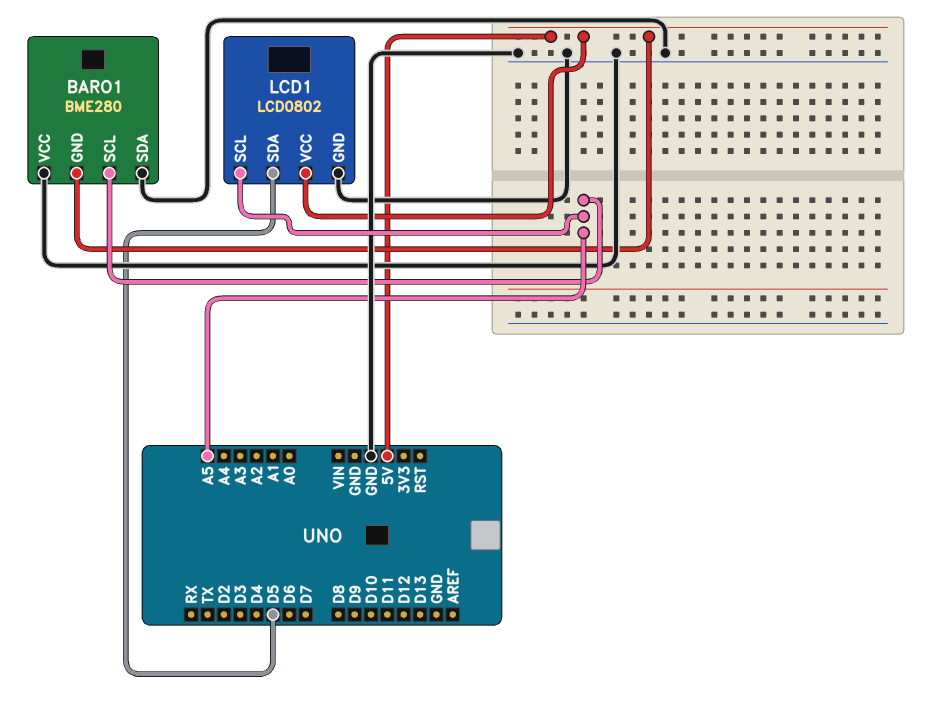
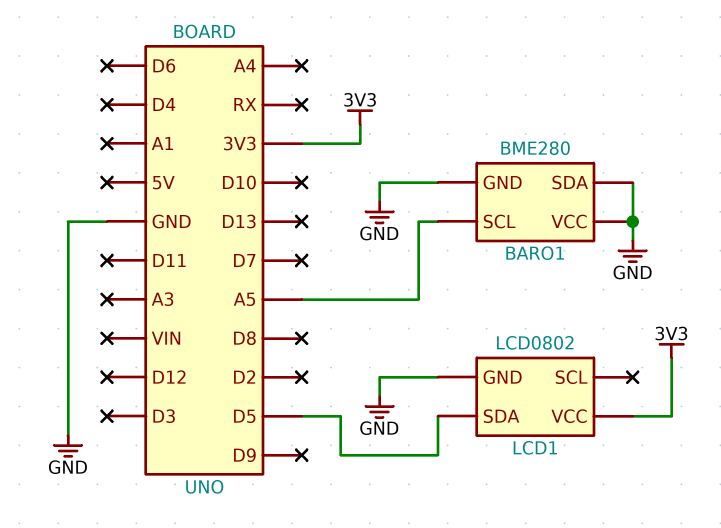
BARO1 pin GND: 5V -> GND
LCD1 pin SCL: A5 -> none
LCD1 pin VCC: 5V -> 3V3

